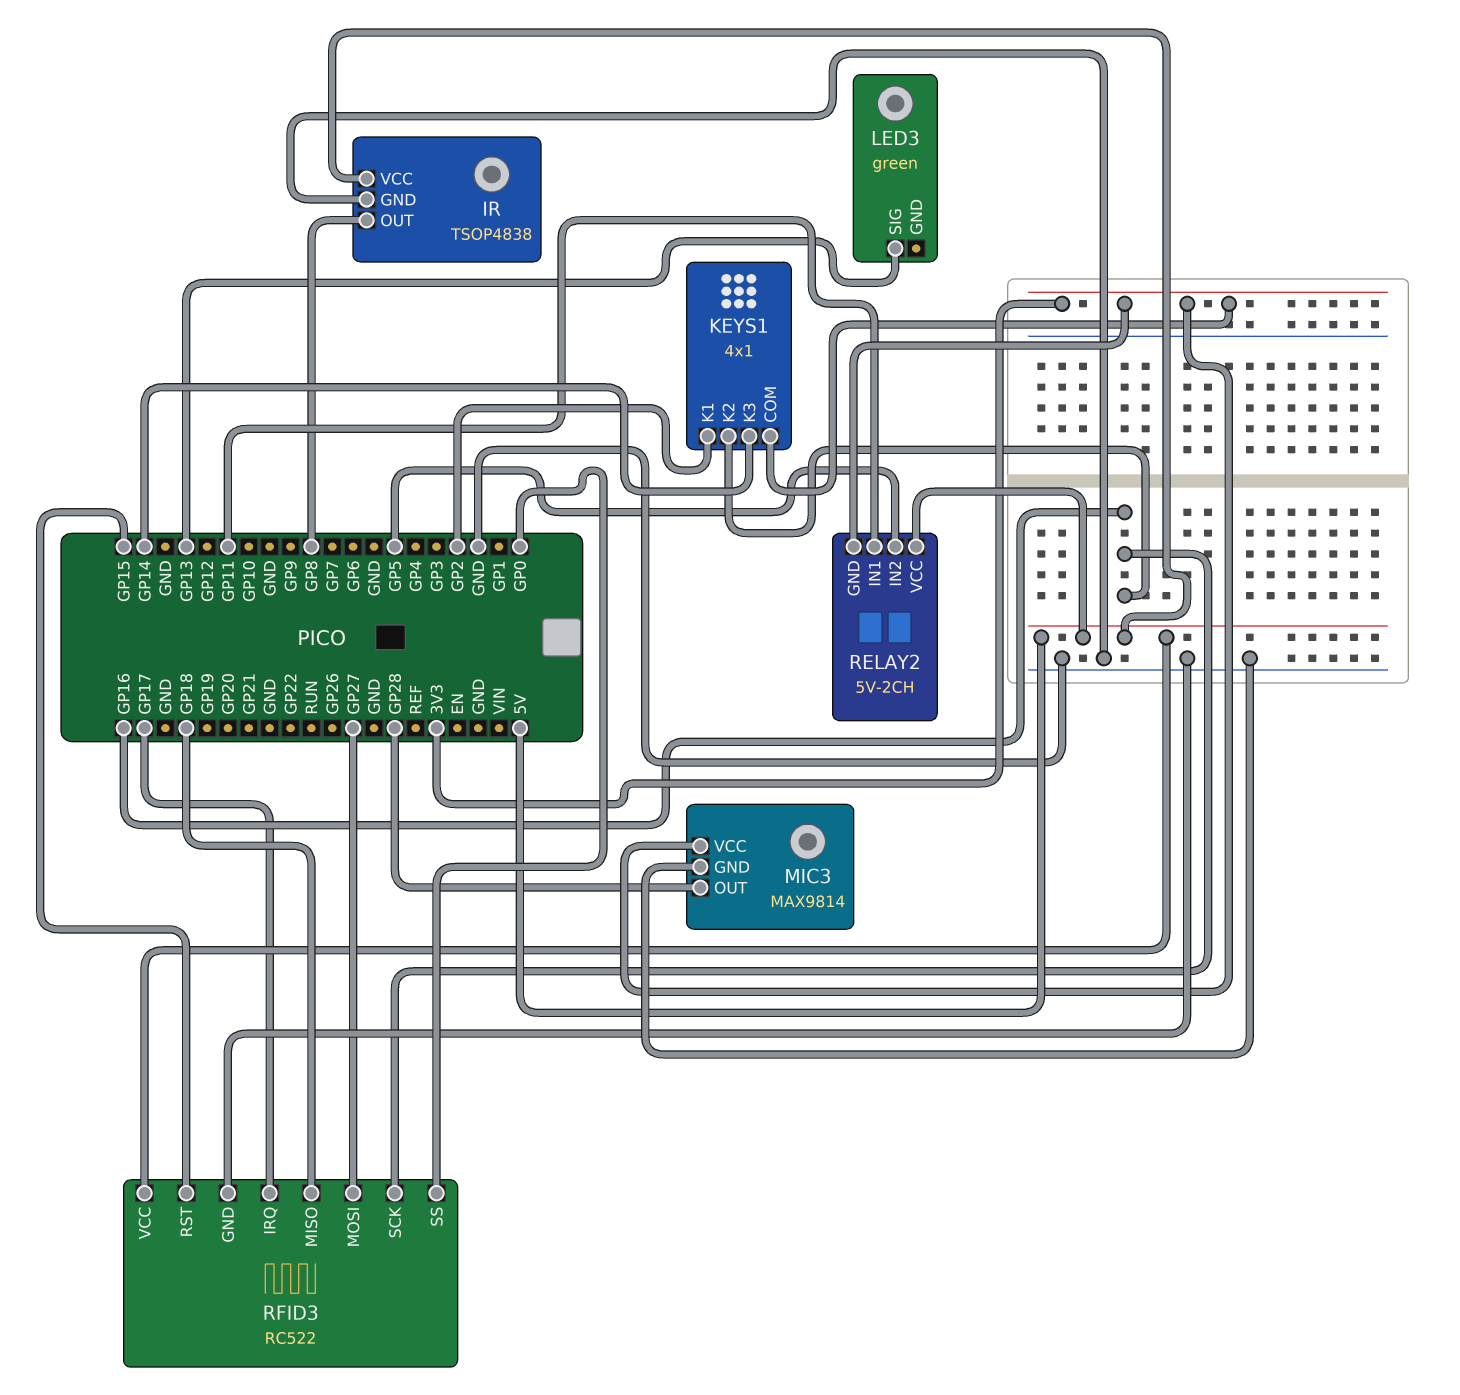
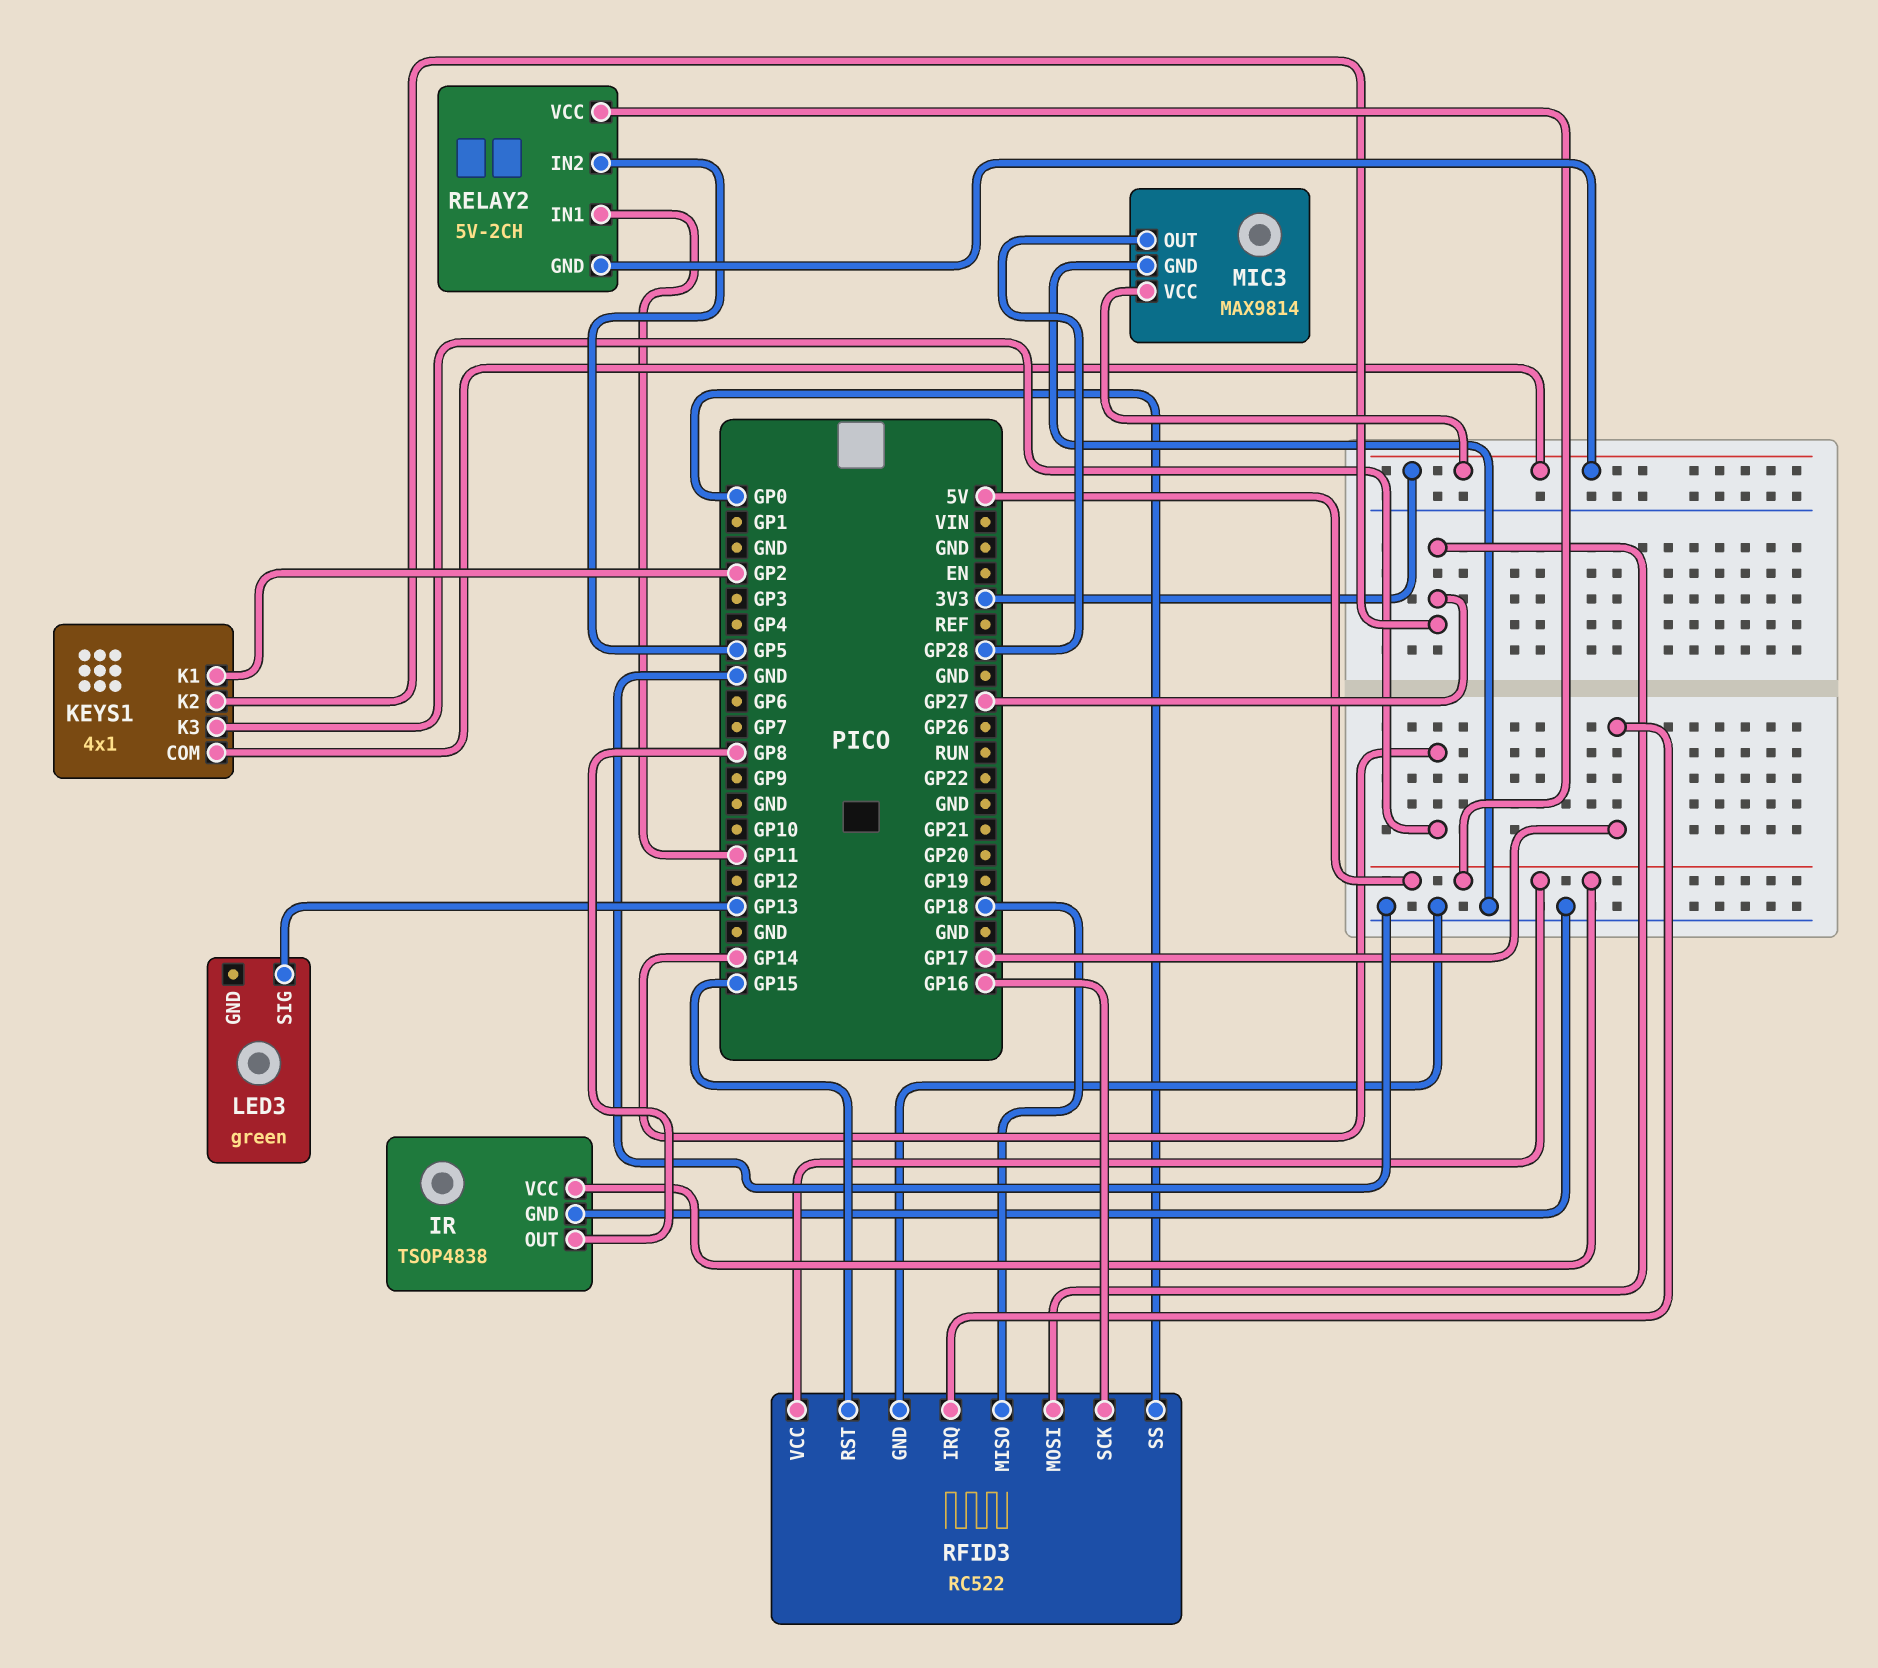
KEYS1 pin K2: GP16 -> GP27

